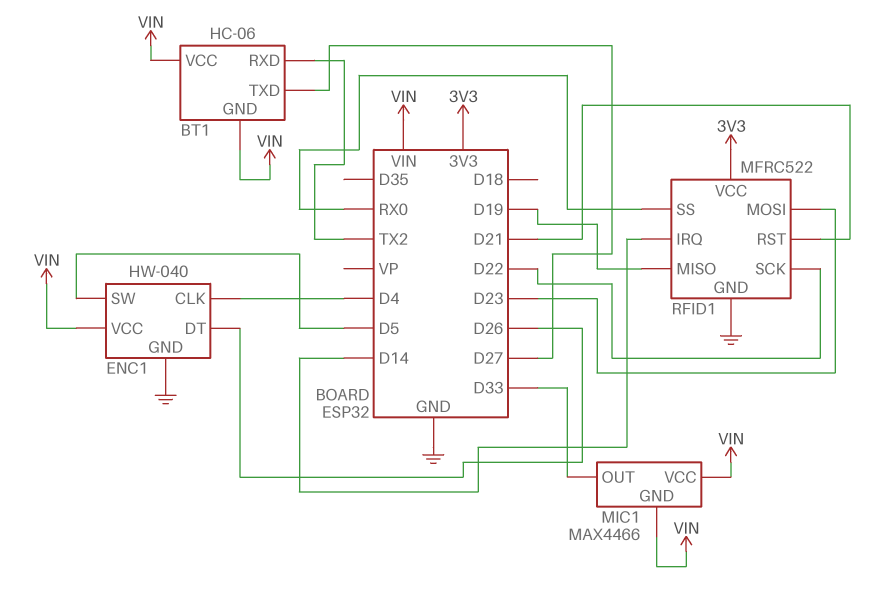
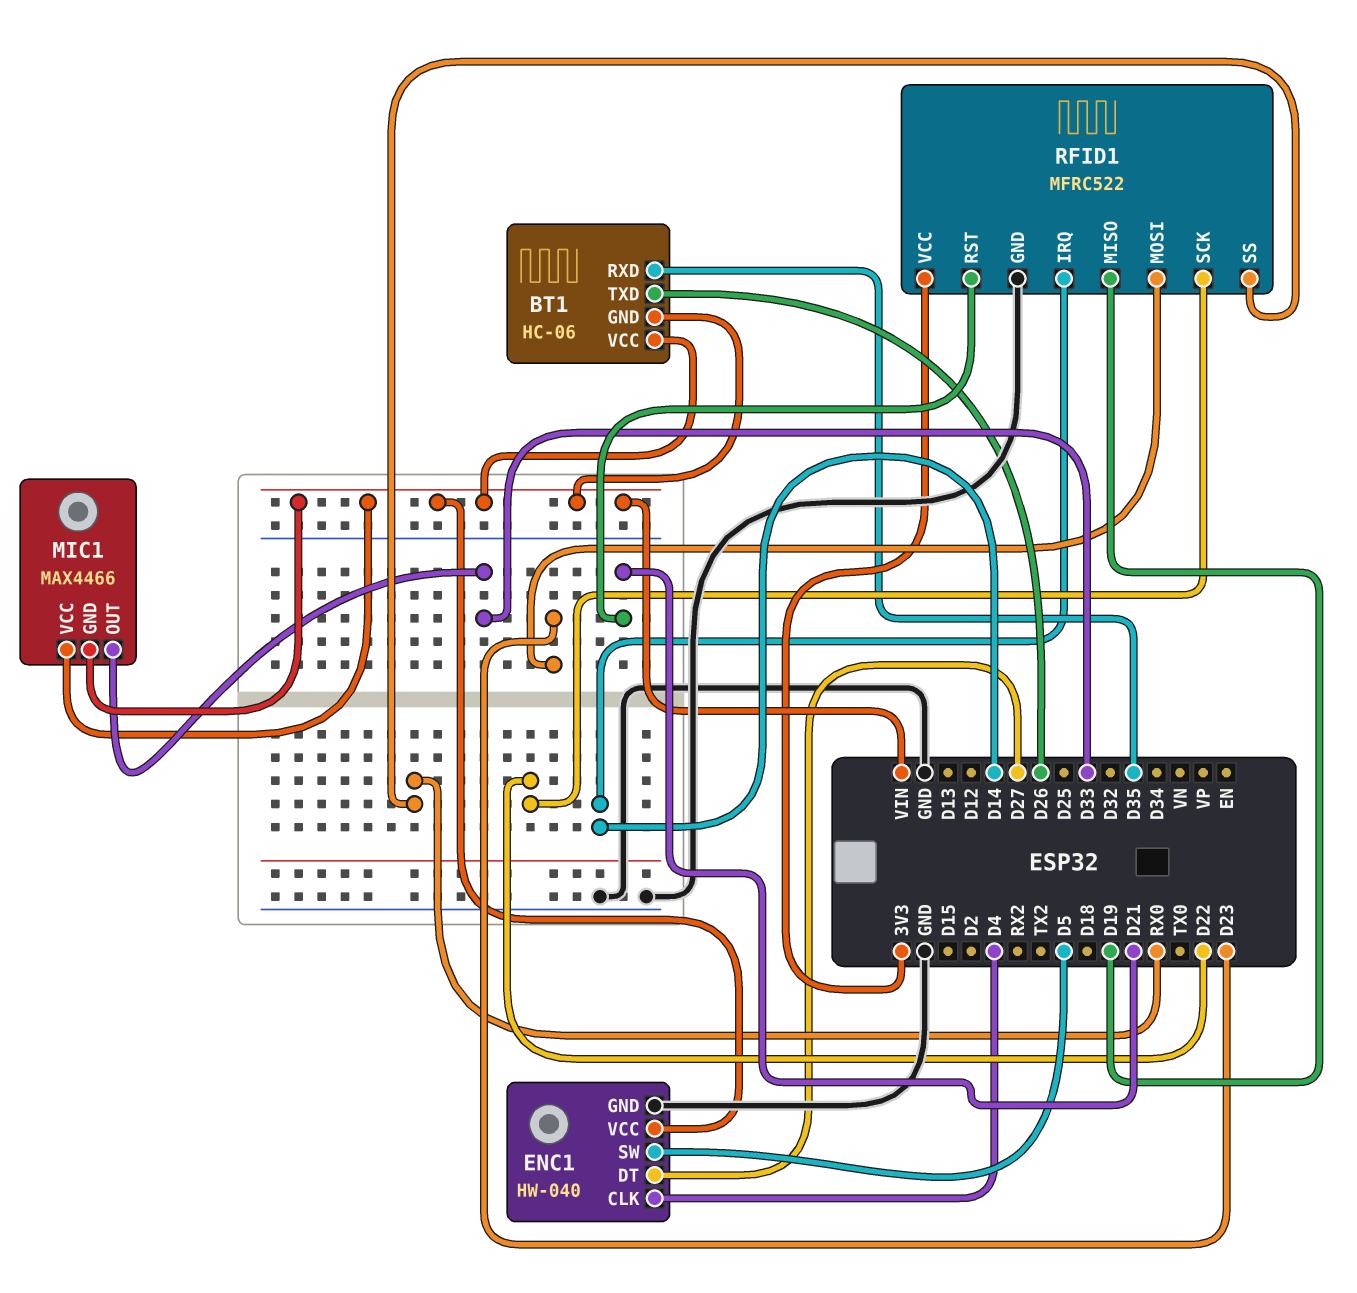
BT1 pin RXD: TX2 -> D35
BT1 pin TXD: D27 -> D26
ENC1 pin DT: D26 -> D27

